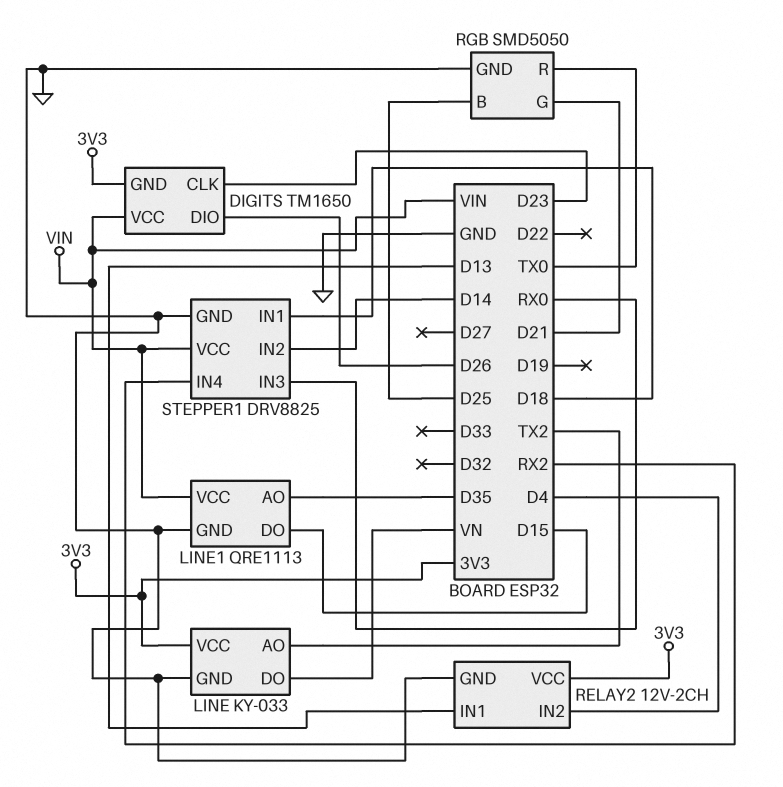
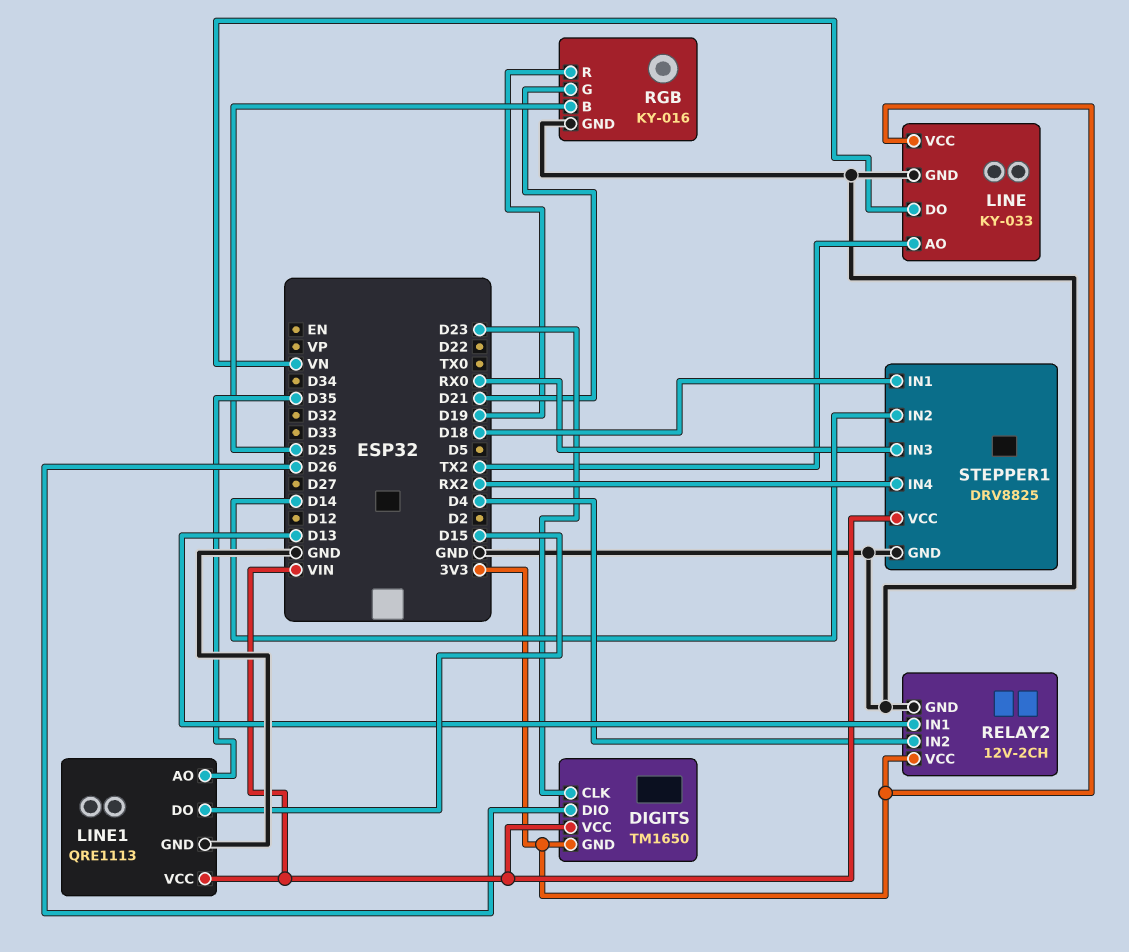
RGB: SMD5050 -> KY-016
RGB pin R: TX0 -> D19

